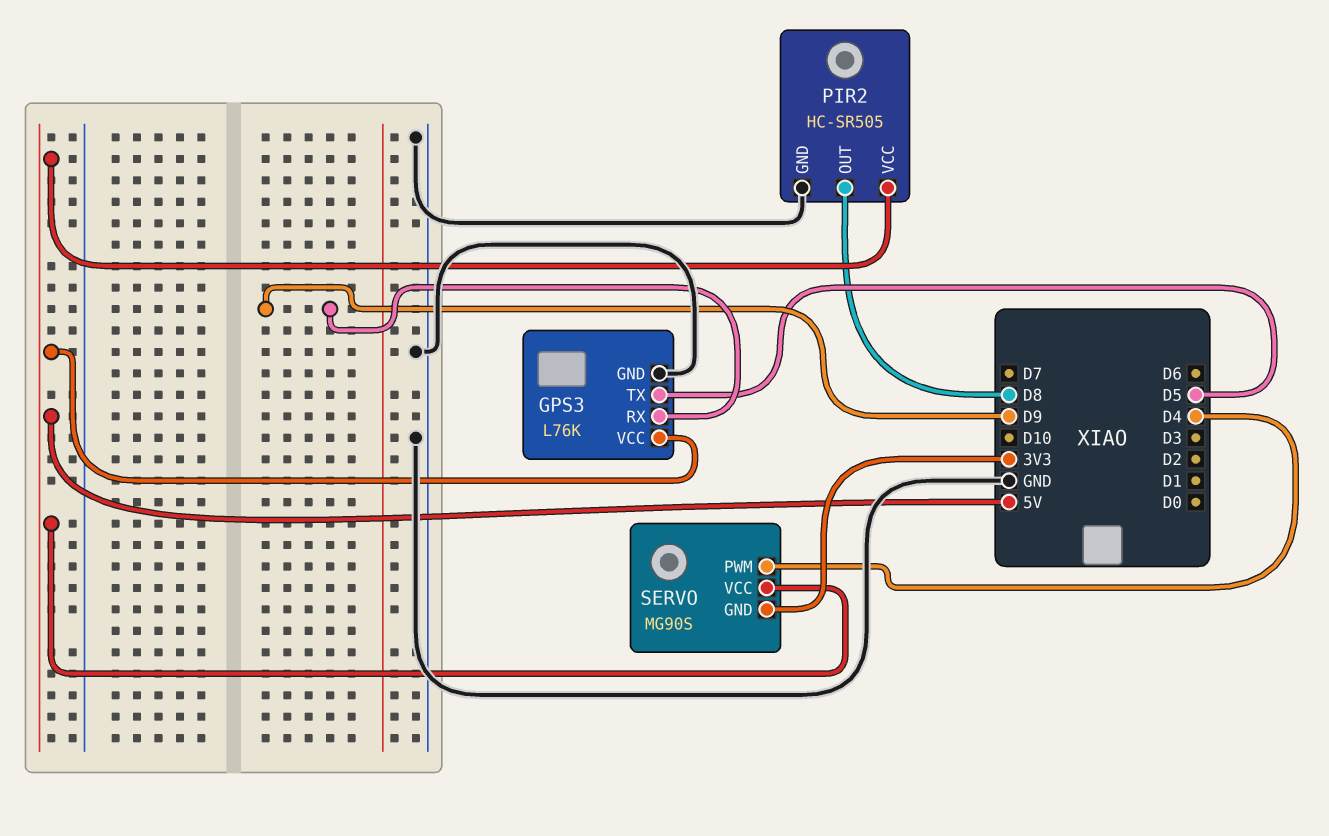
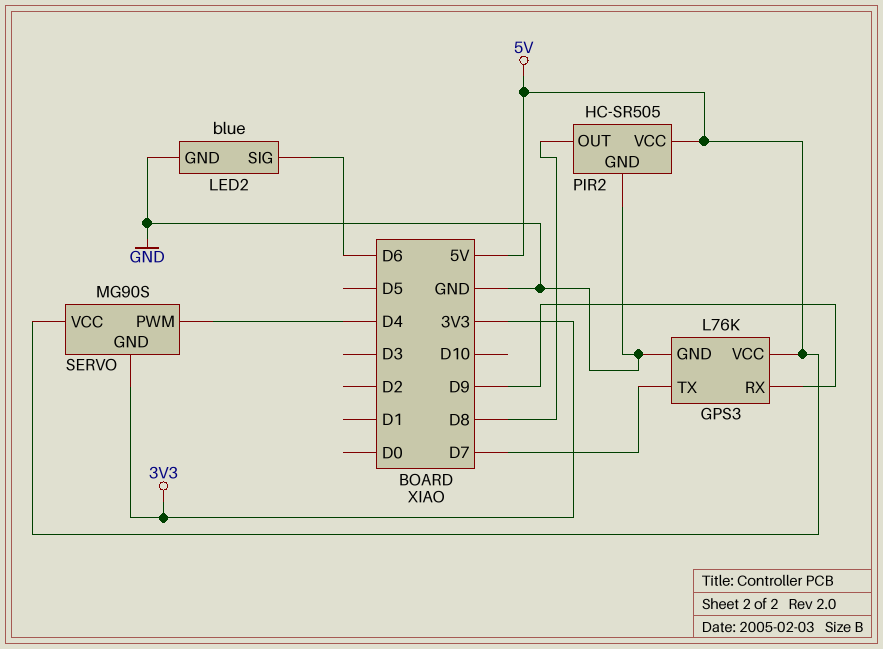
GPS3 pin TX: D5 -> D7
LED2: none -> blue
LED2 pin GND: none -> GND
LED2 pin SIG: none -> D6

